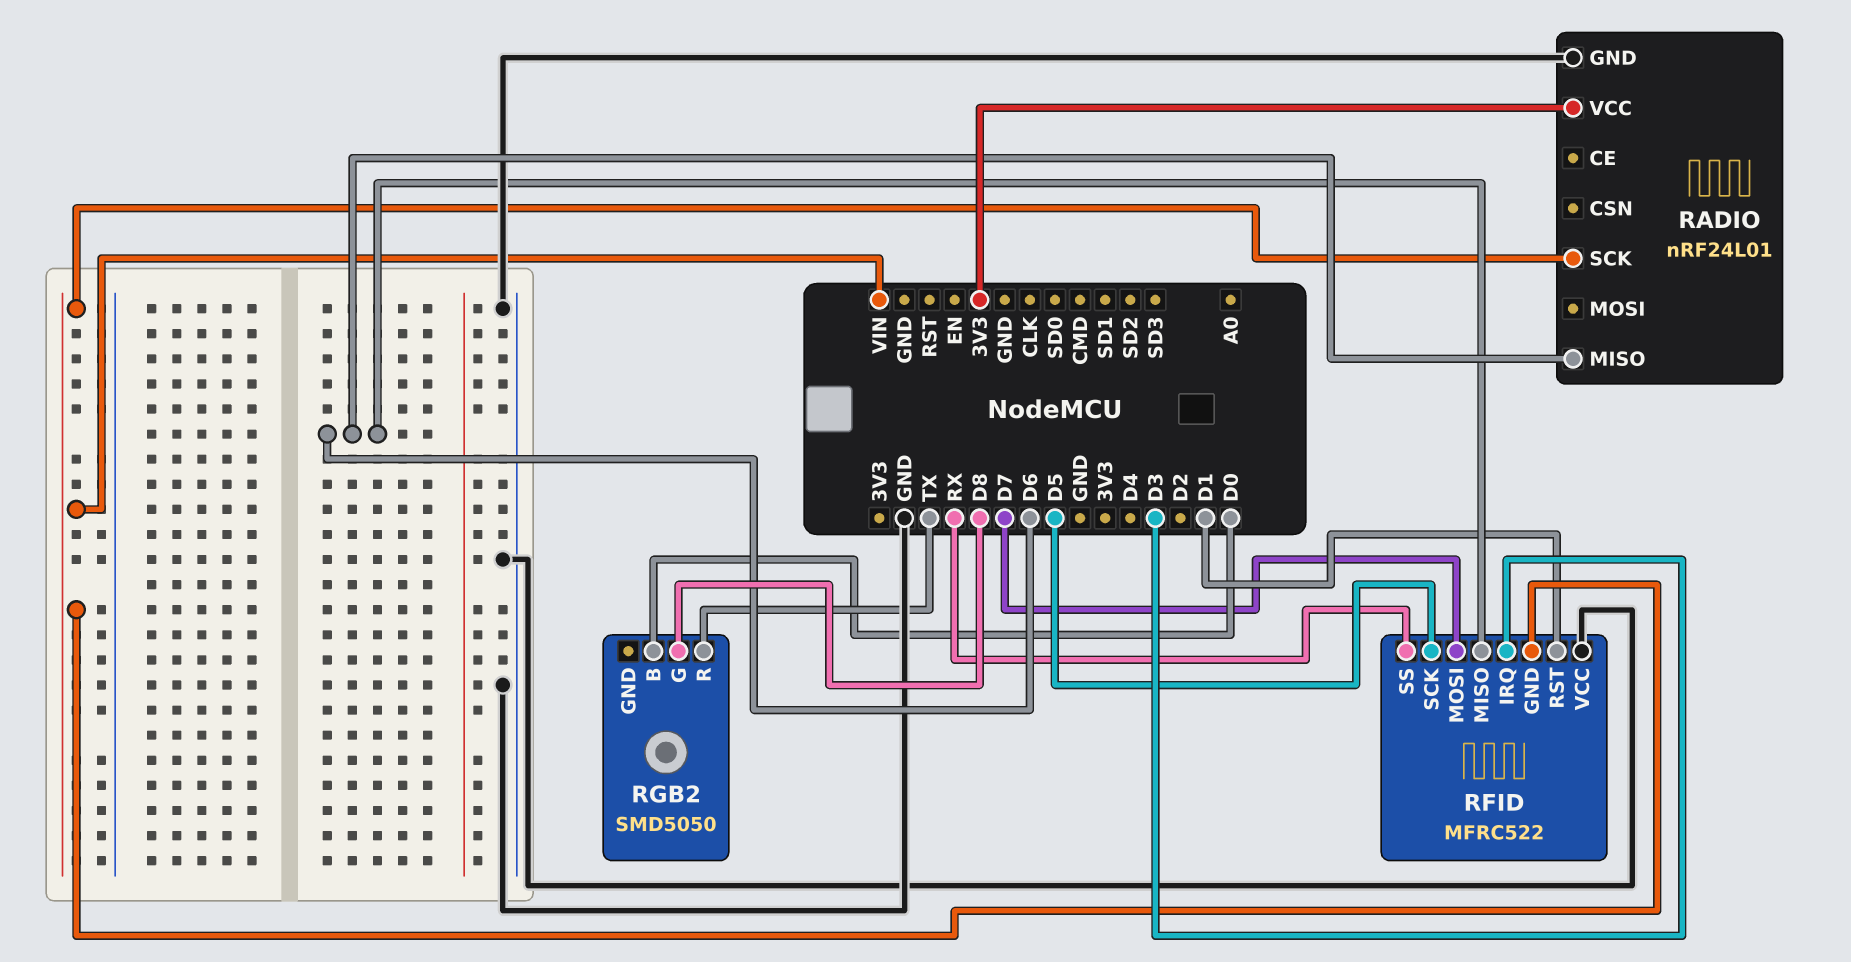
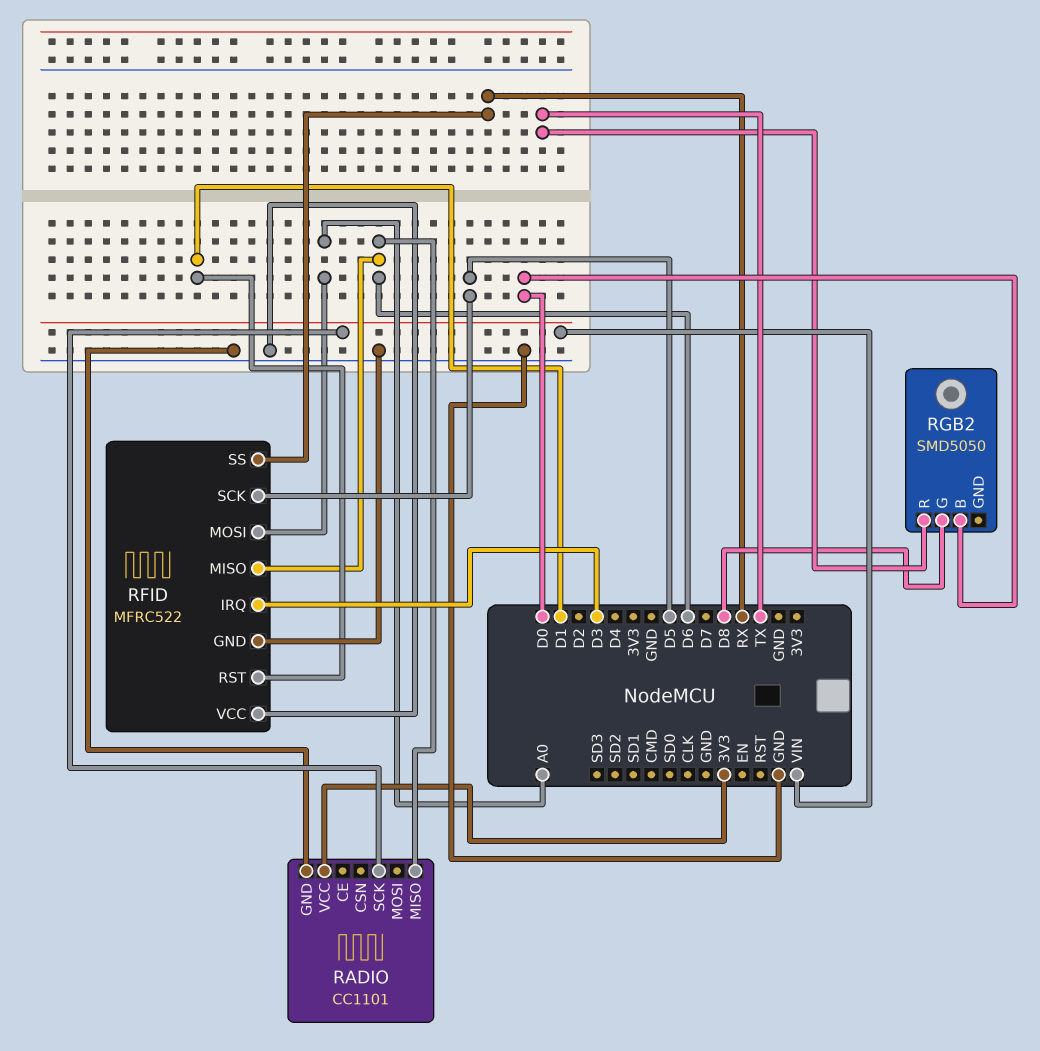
RADIO: nRF24L01 -> CC1101
RFID pin GND: VIN -> GND
RFID pin MOSI: D7 -> A0

